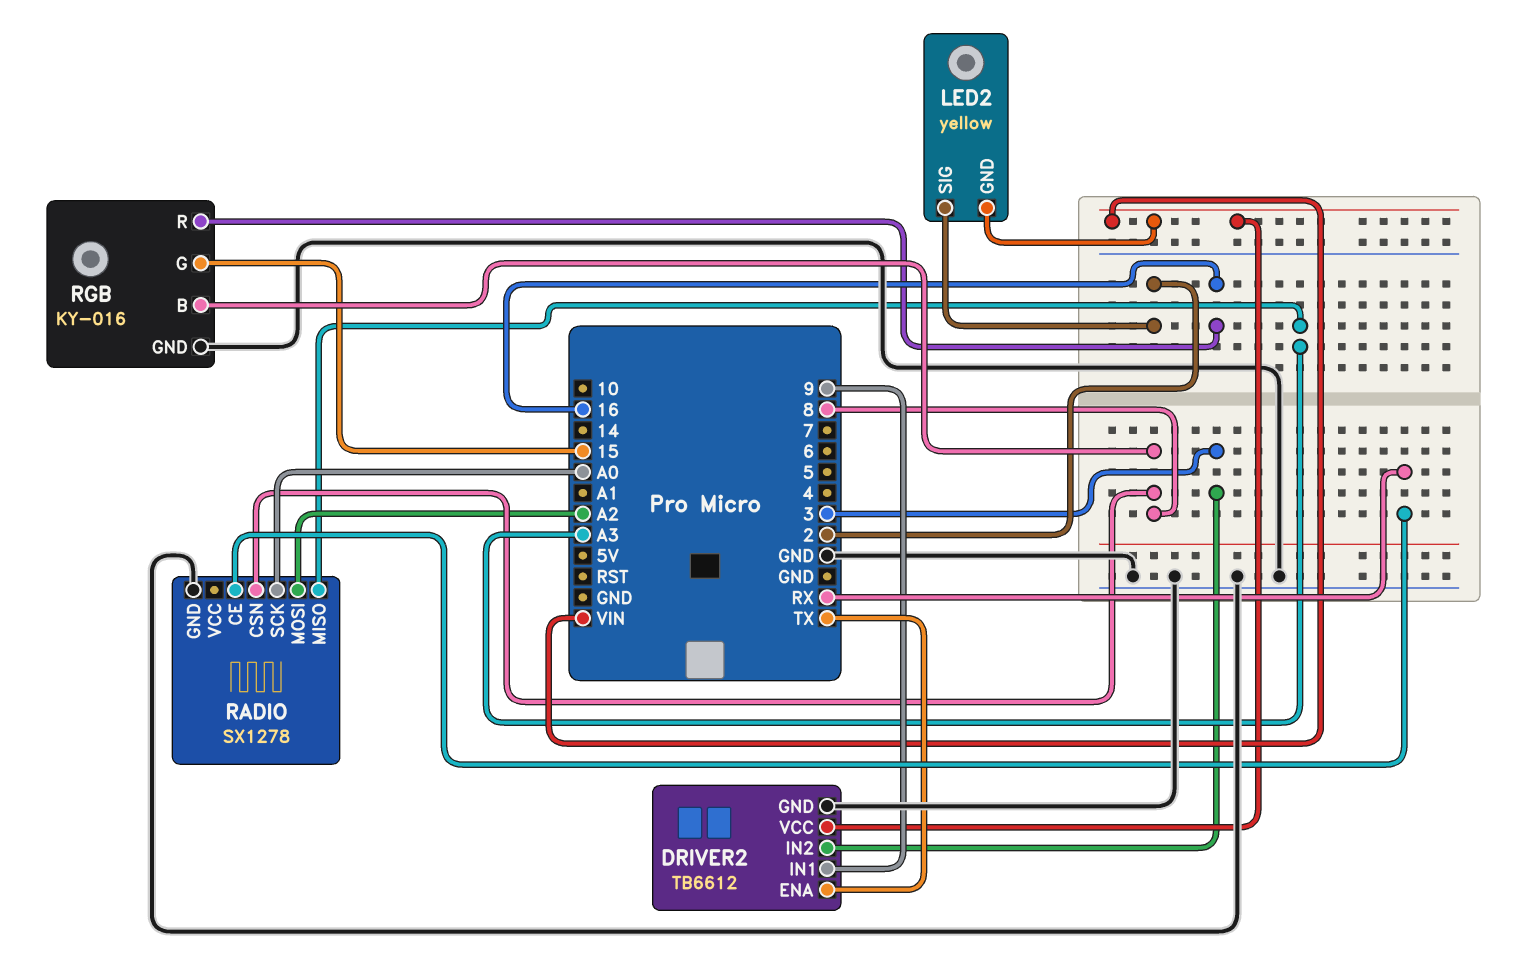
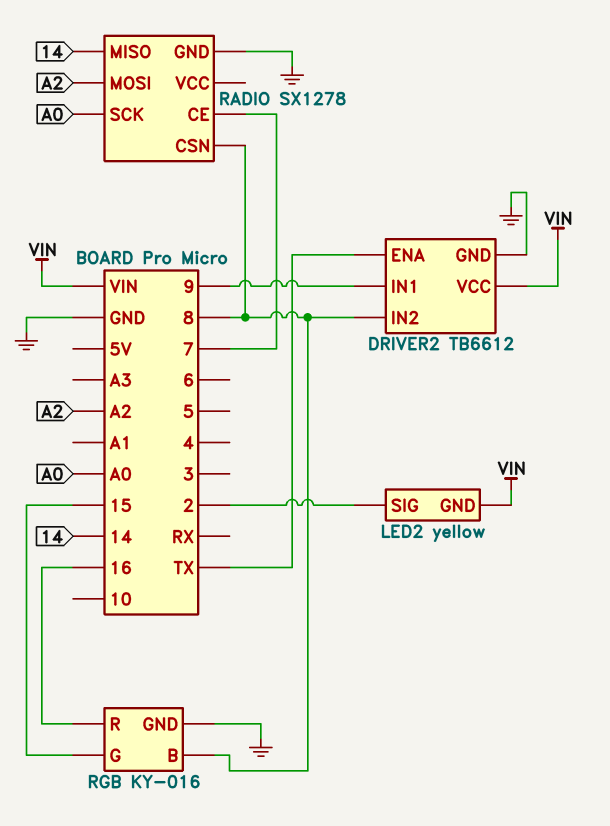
DRIVER2 pin IN2: 3 -> 8
RADIO pin CE: RX -> 7
RADIO pin MISO: A3 -> 14

